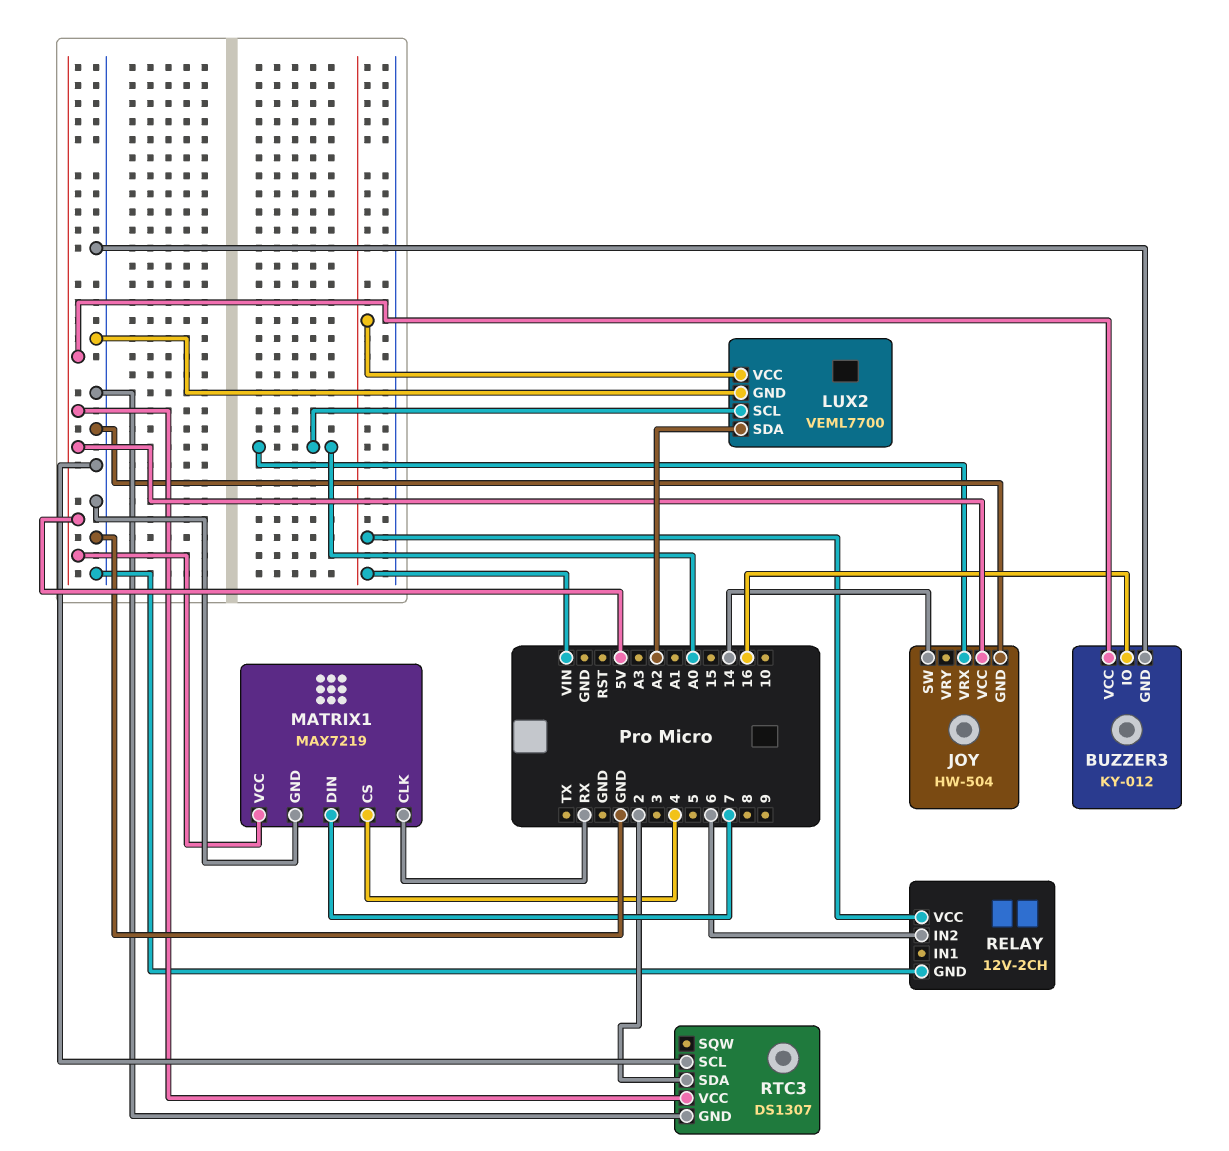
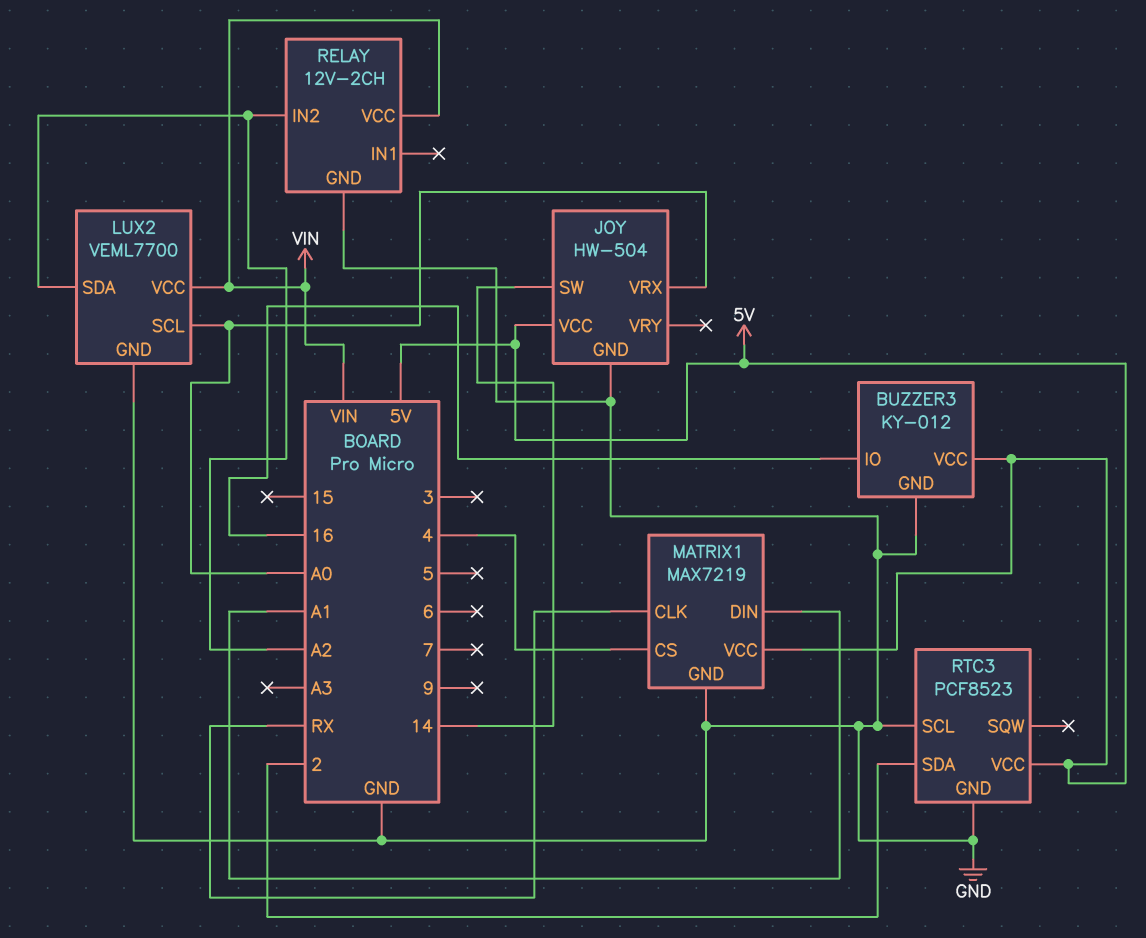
MATRIX1 pin DIN: 7 -> A1
RELAY pin IN2: 6 -> A2
RTC3: DS1307 -> PCF8523

